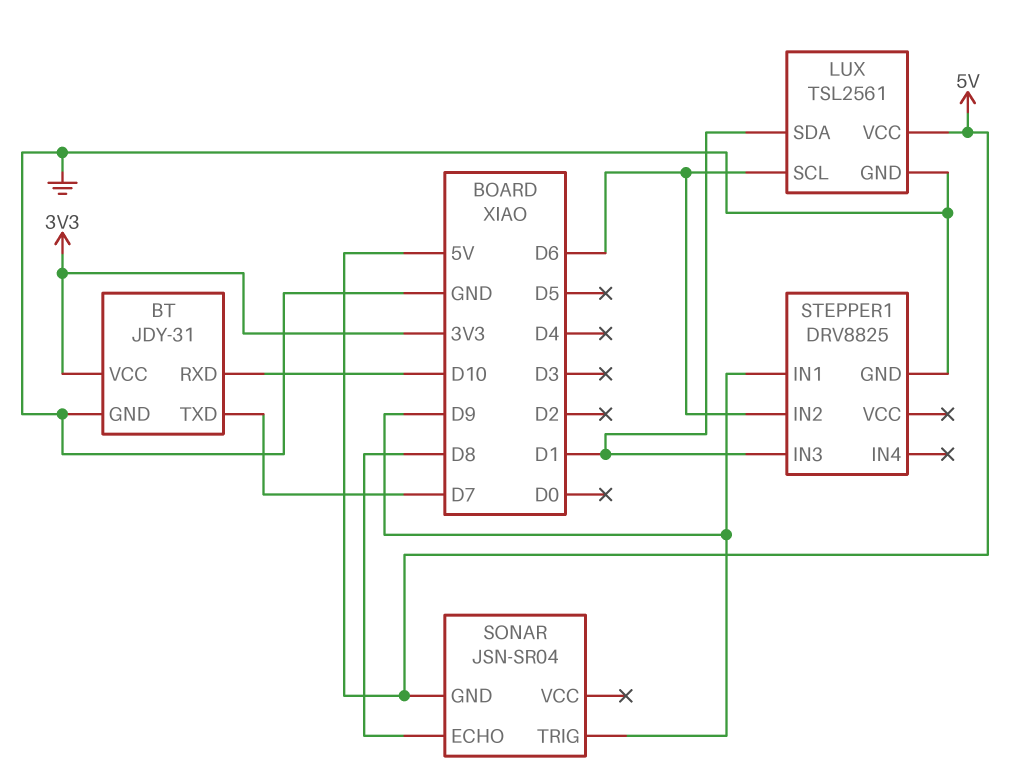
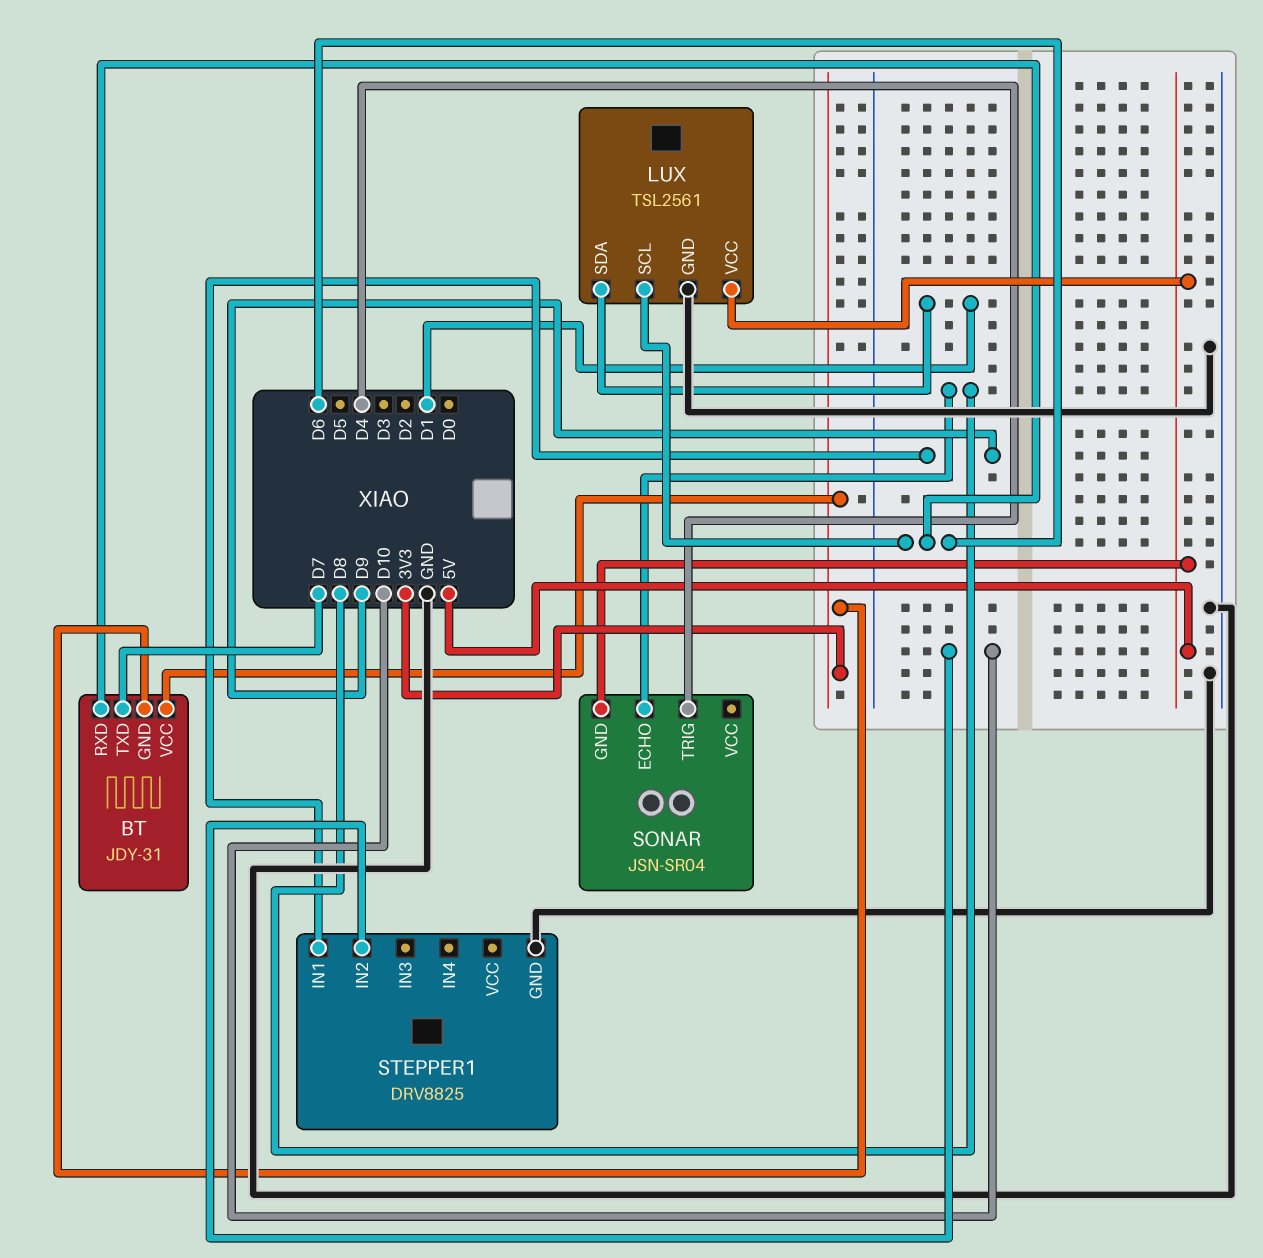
BT pin GND: GND -> 3V3
BT pin RXD: D10 -> D6
SONAR pin TRIG: D9 -> D4
STEPPER1 pin IN2: D6 -> D10
STEPPER1 pin IN3: D1 -> none

